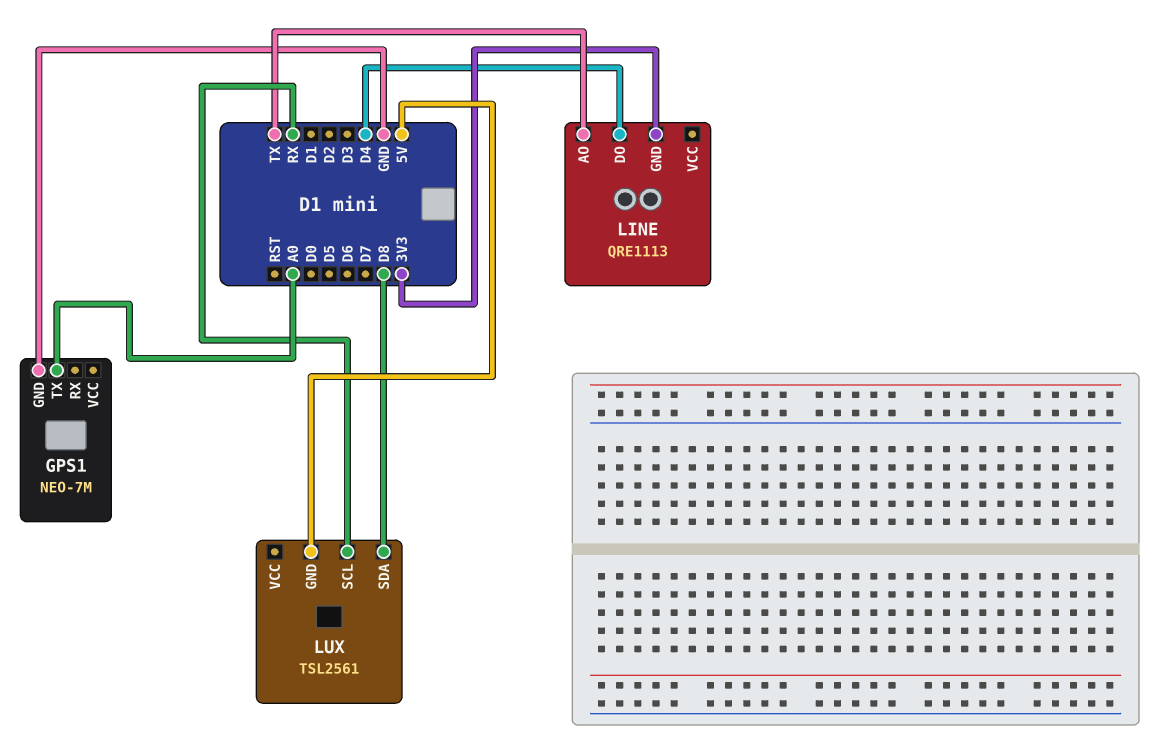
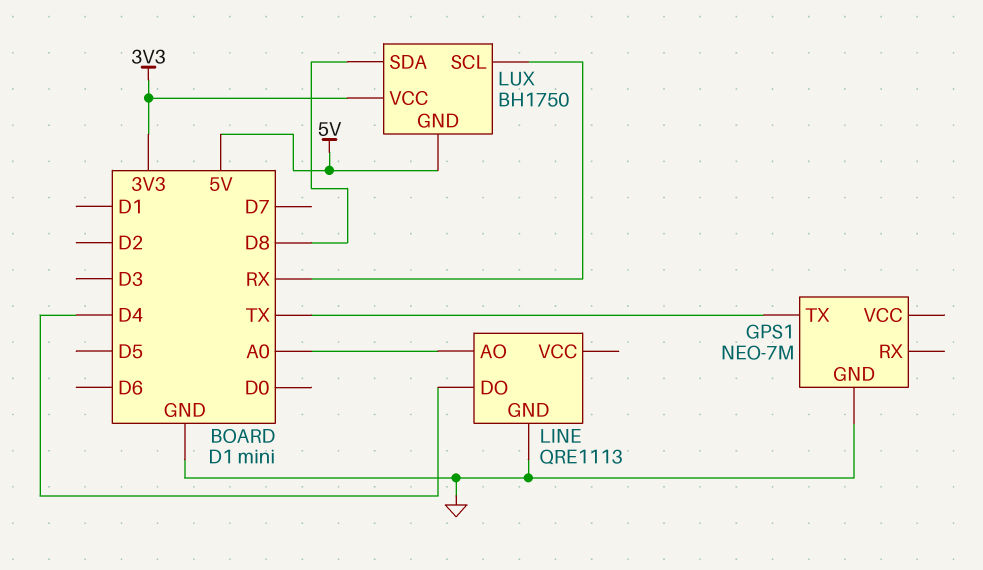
GPS1 pin TX: A0 -> TX
LINE pin AO: TX -> A0
LINE pin GND: 3V3 -> GND
LUX: TSL2561 -> BH1750
LUX pin VCC: none -> 3V3

